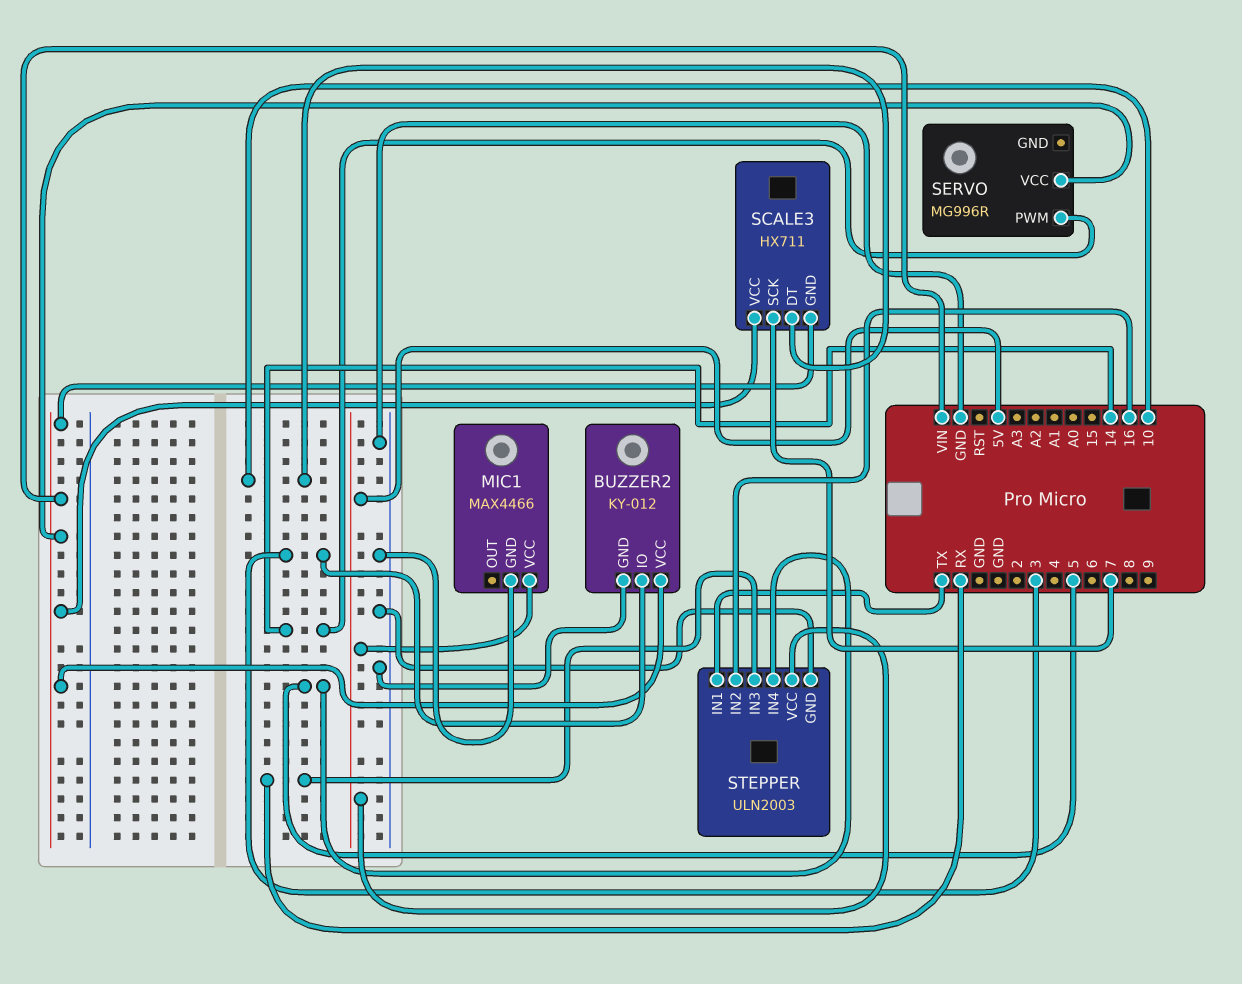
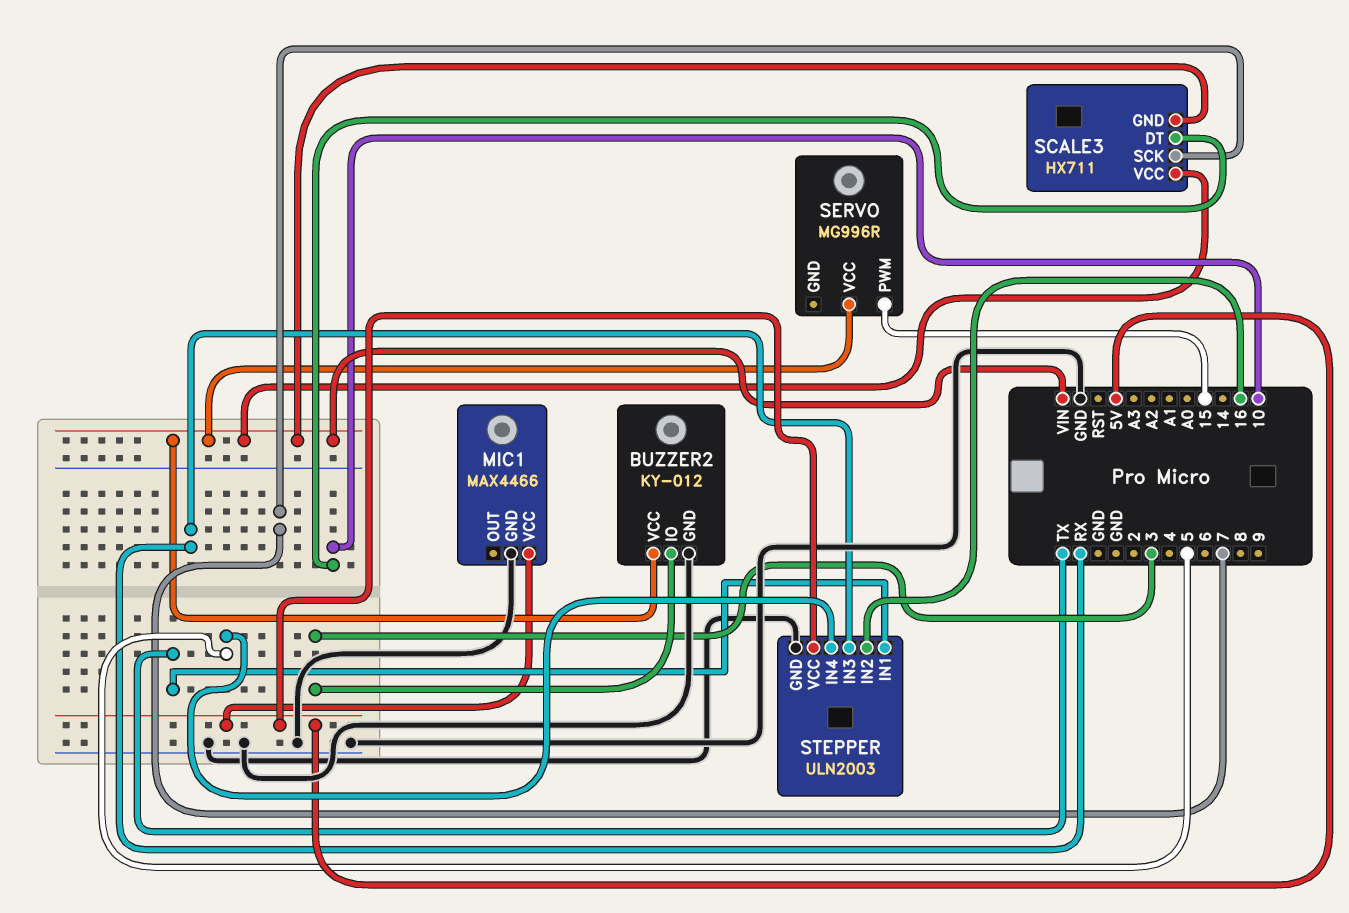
SERVO pin PWM: 14 -> 15

